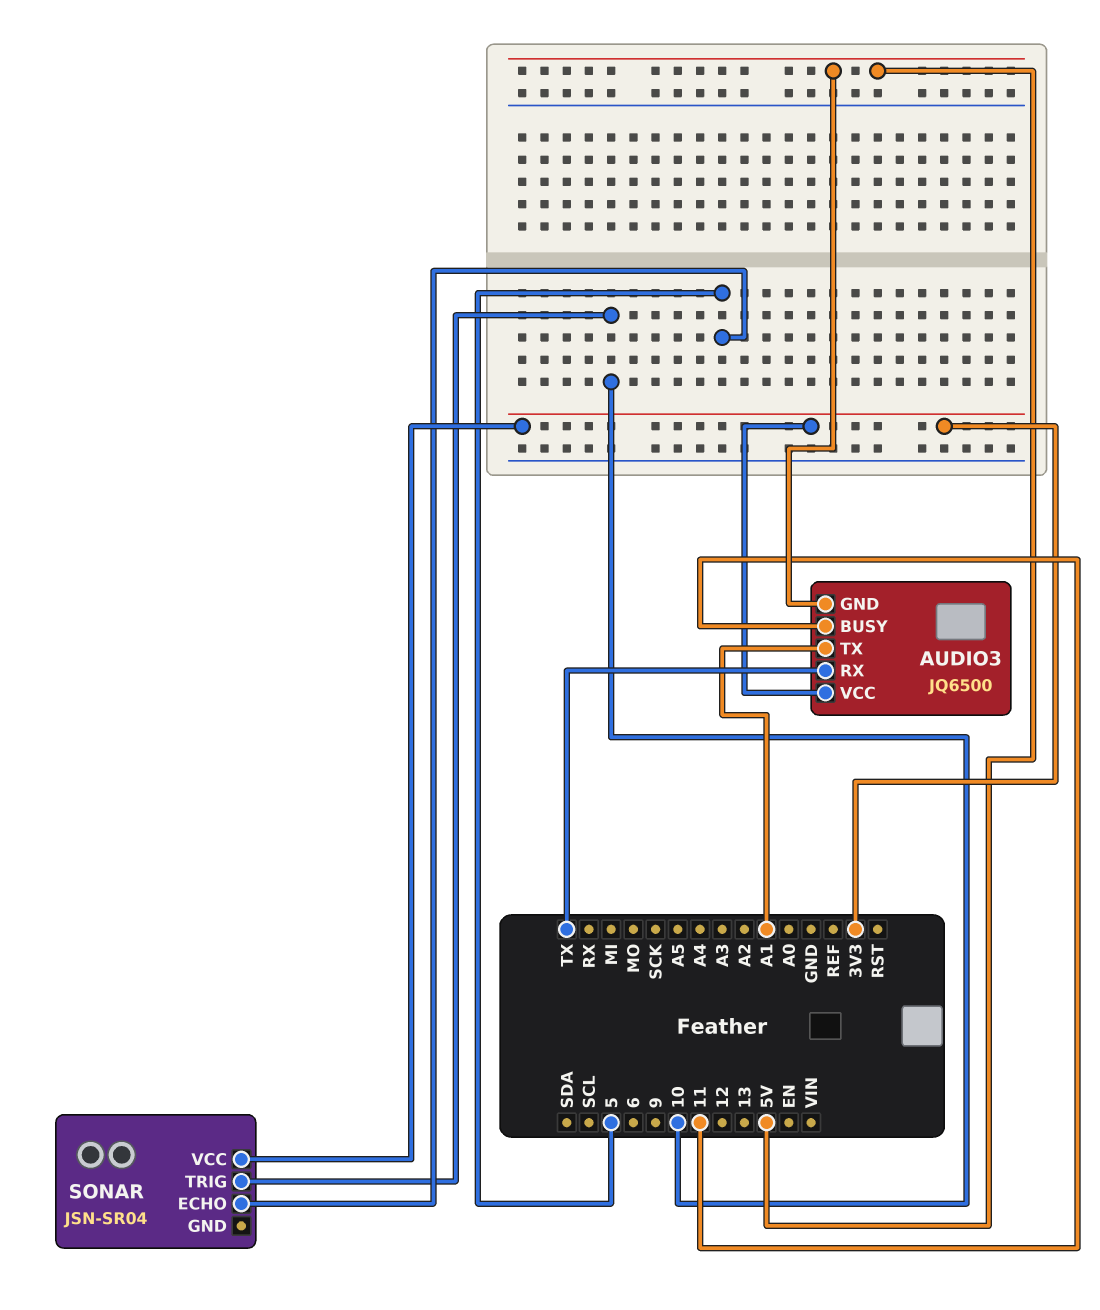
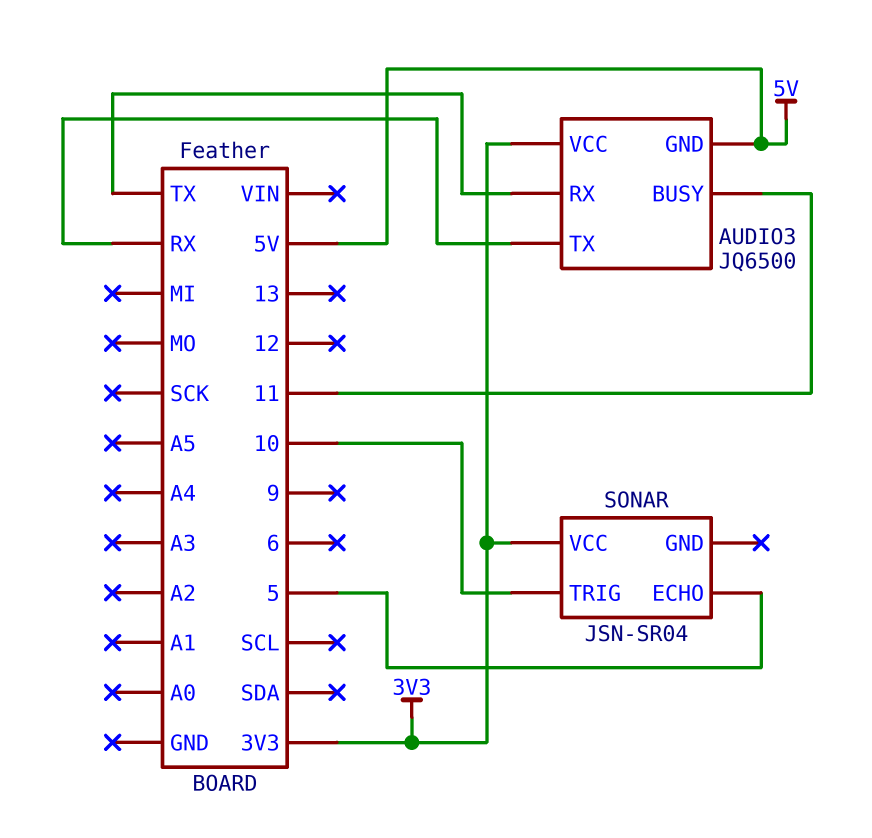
AUDIO3 pin TX: A1 -> RX

